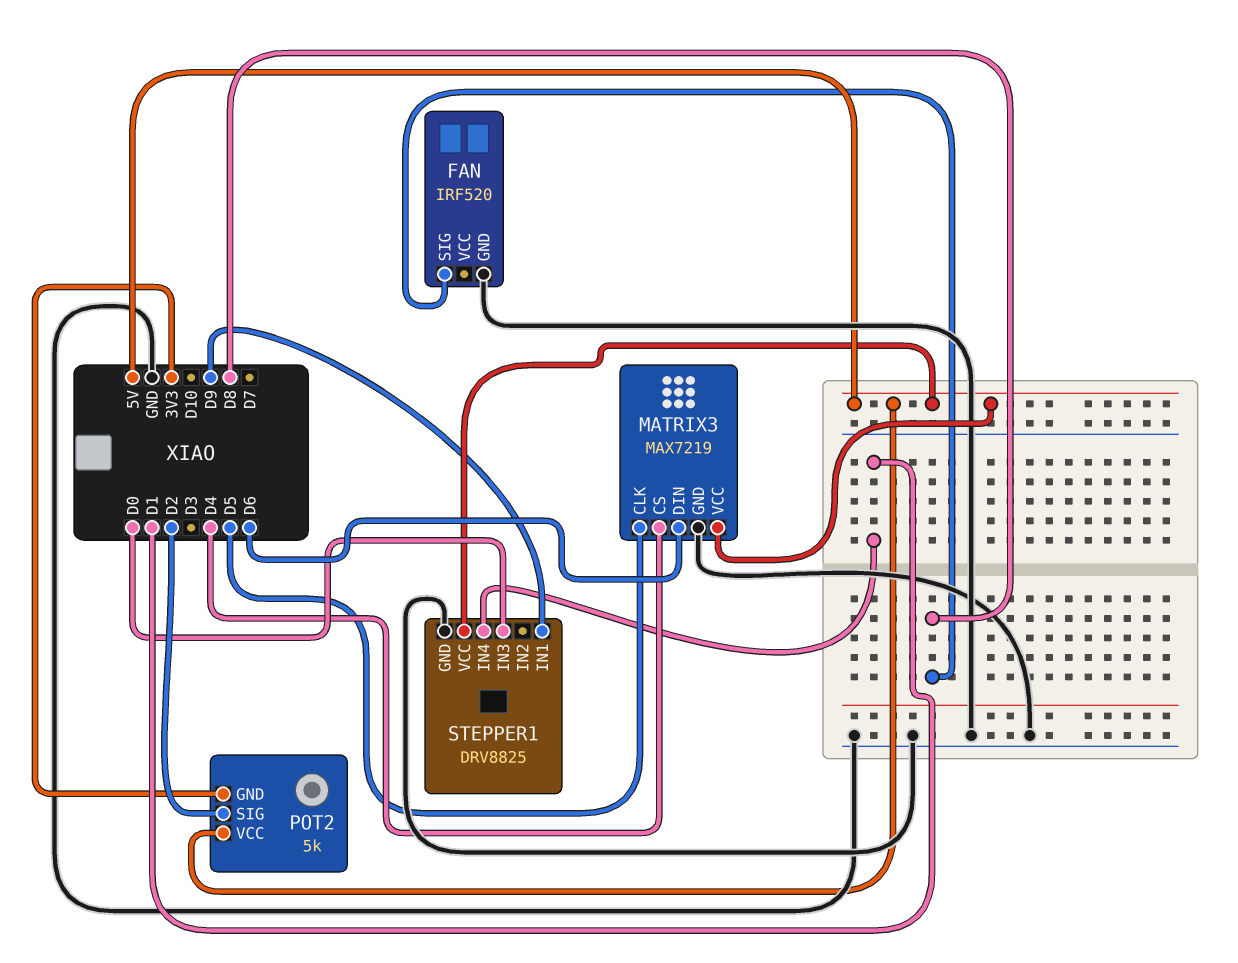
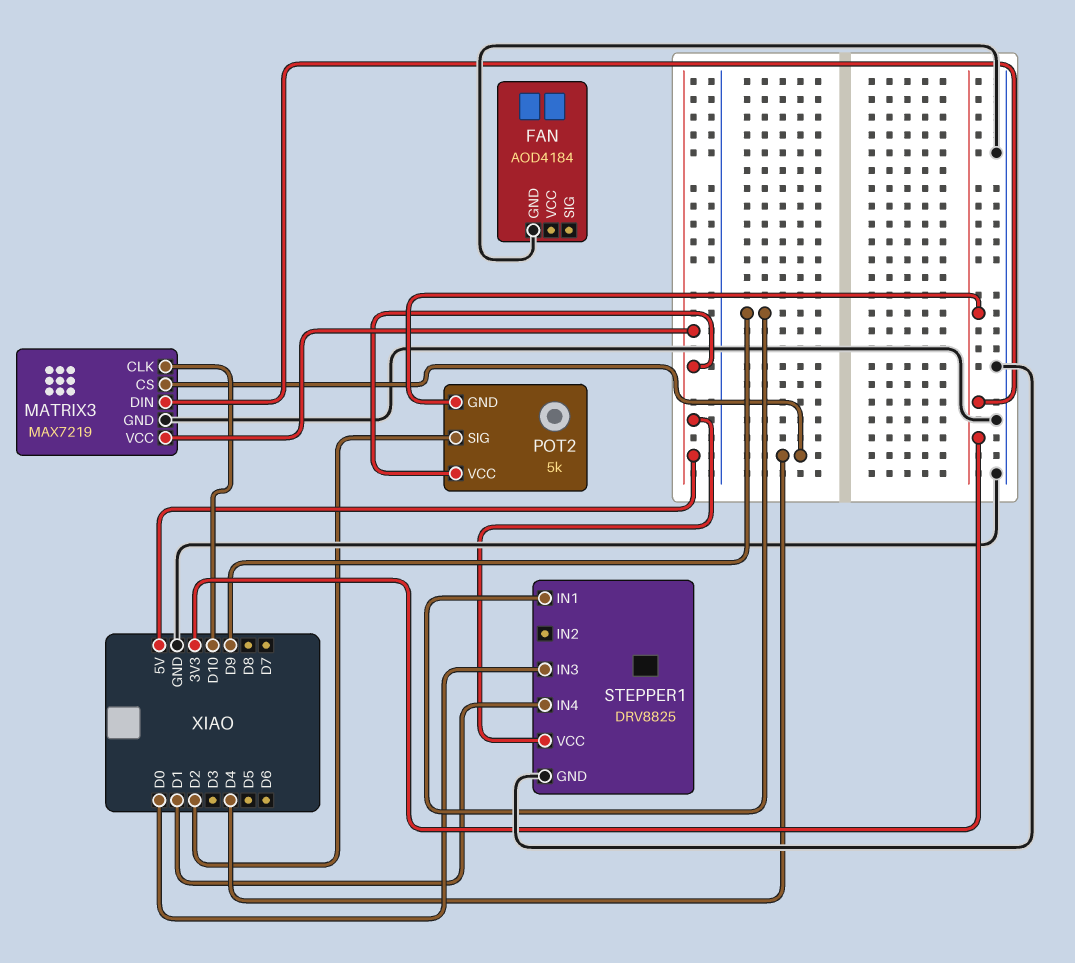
FAN: IRF520 -> AOD4184
FAN pin SIG: D8 -> none
MATRIX3 pin CLK: D5 -> D10
MATRIX3 pin DIN: D6 -> 3V3

